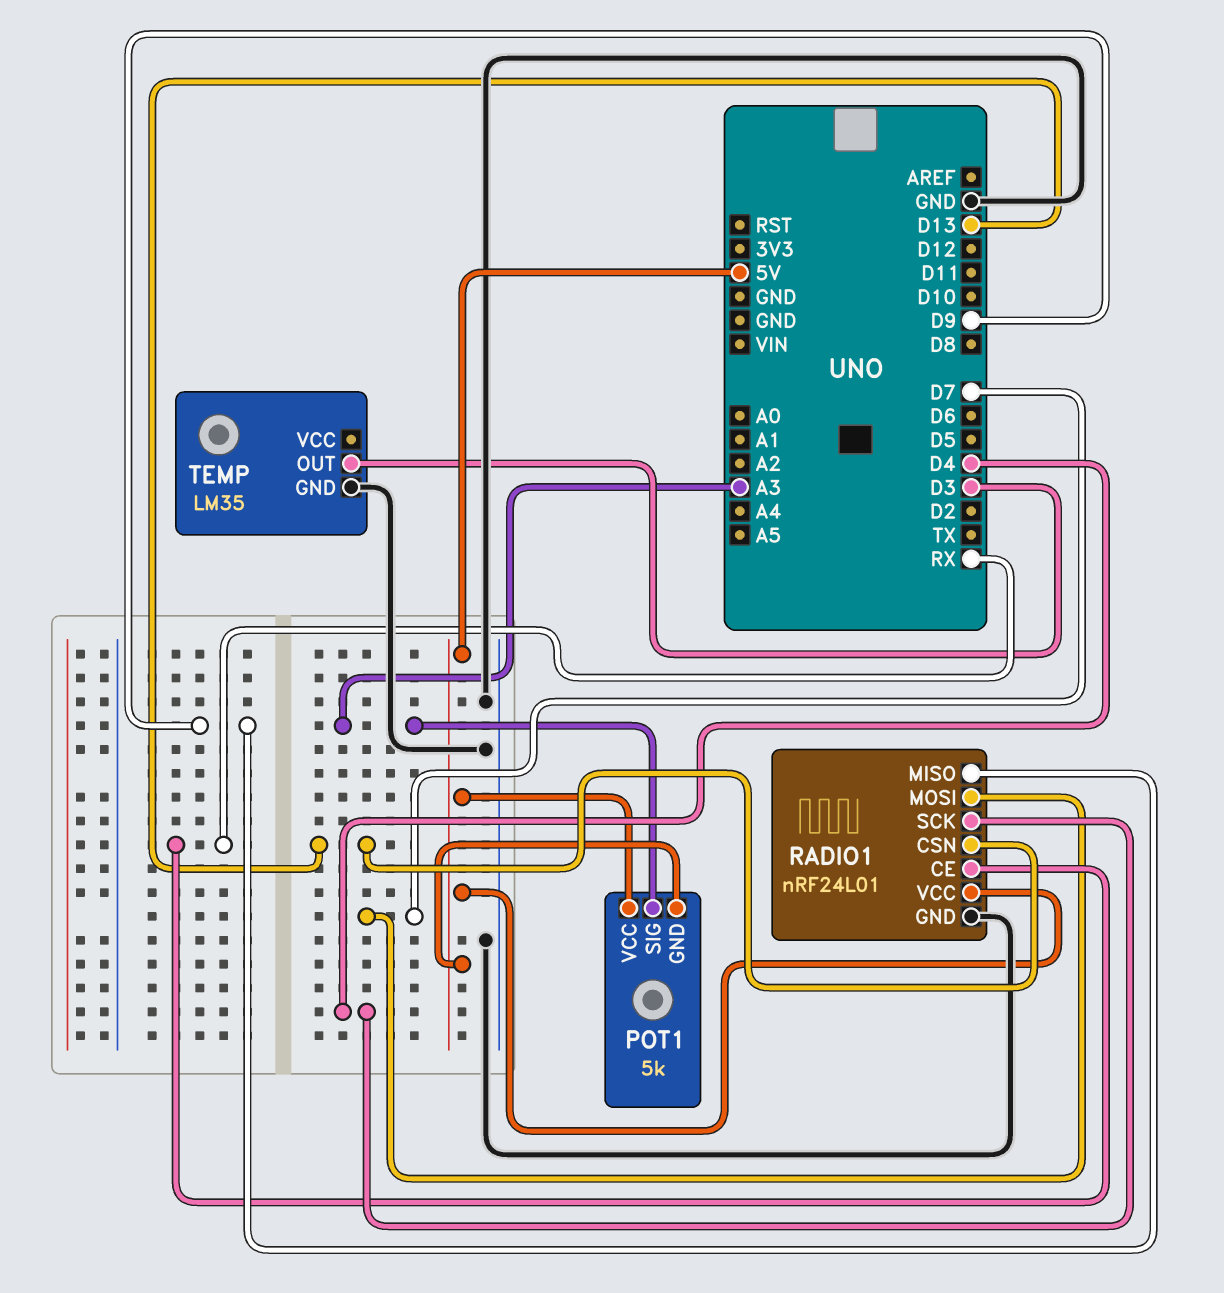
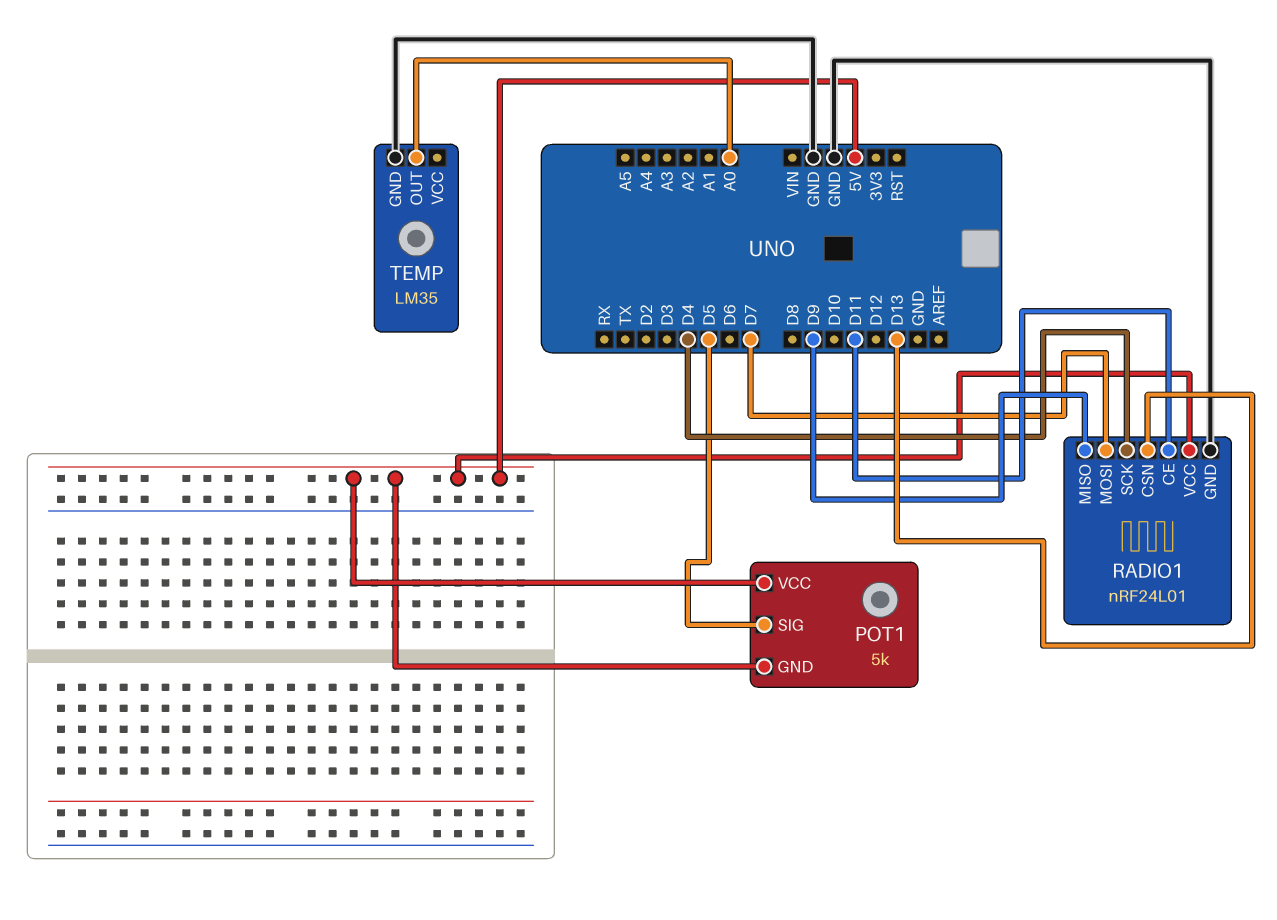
POT1 pin SIG: A3 -> D5
RADIO1 pin CE: RX -> D11
TEMP pin OUT: D3 -> A0

